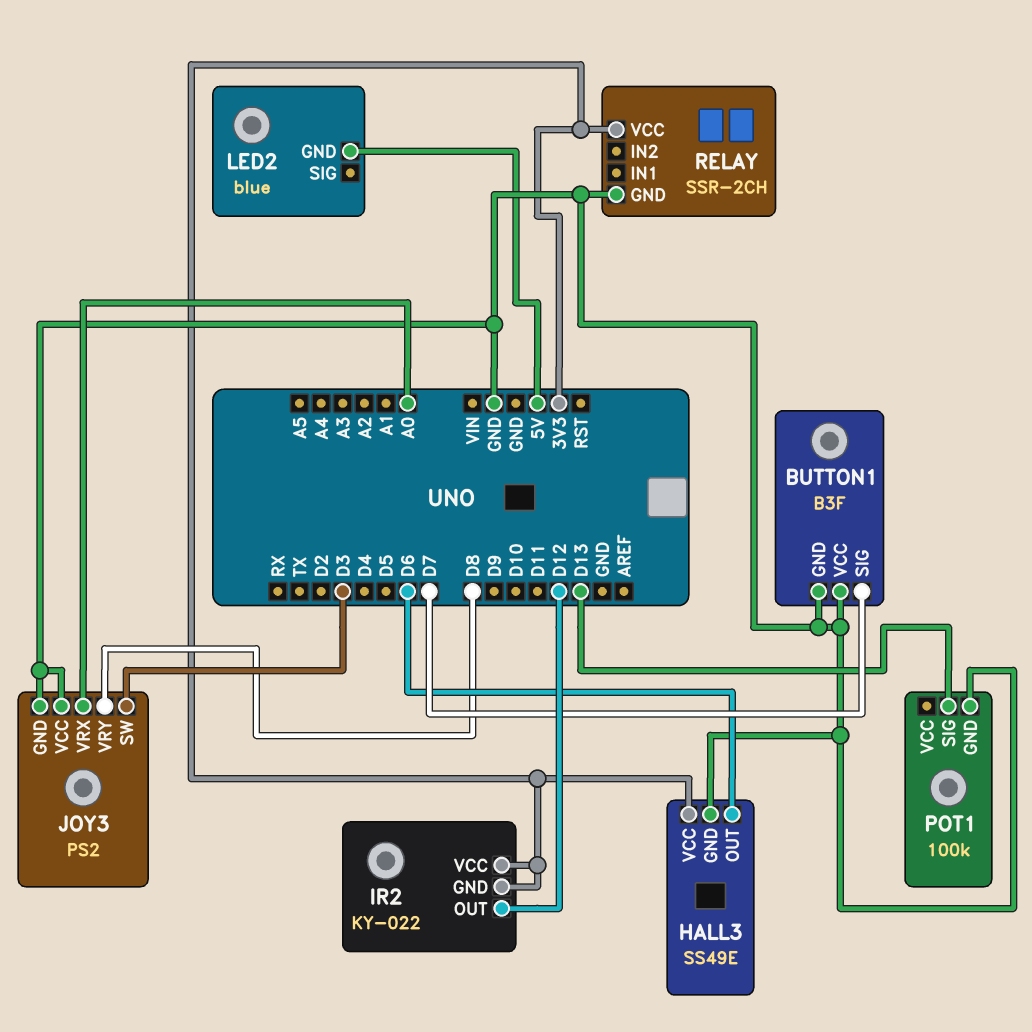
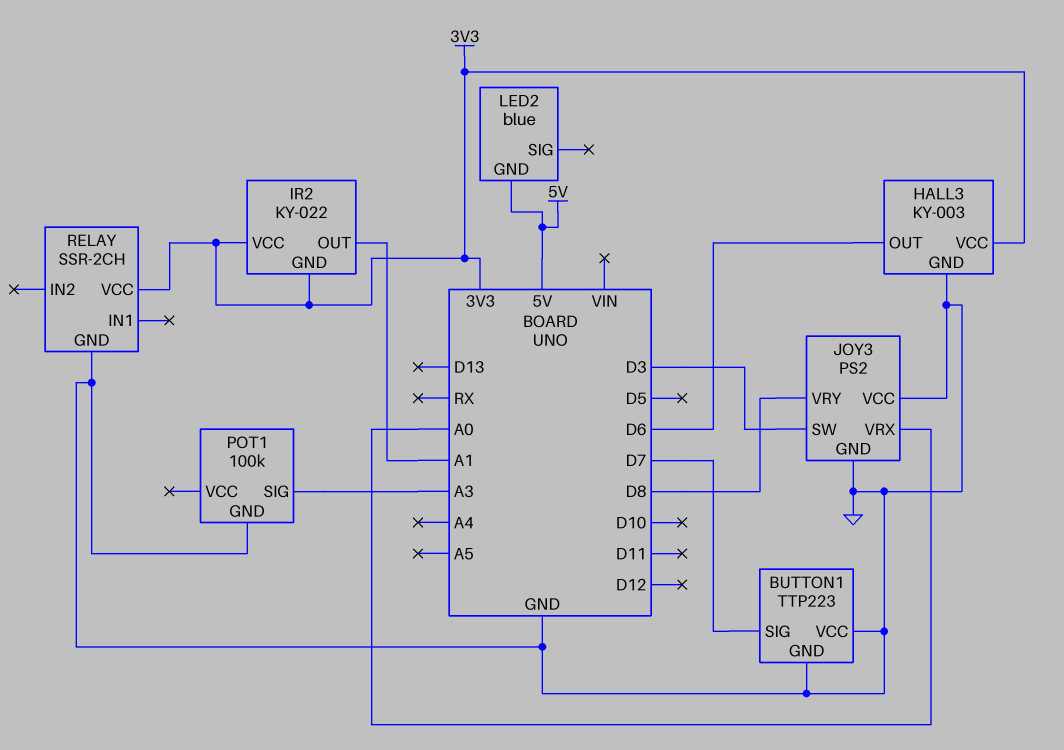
BUTTON1: B3F -> TTP223
HALL3: SS49E -> KY-003
IR2 pin OUT: D12 -> A1
POT1 pin SIG: D13 -> A3

